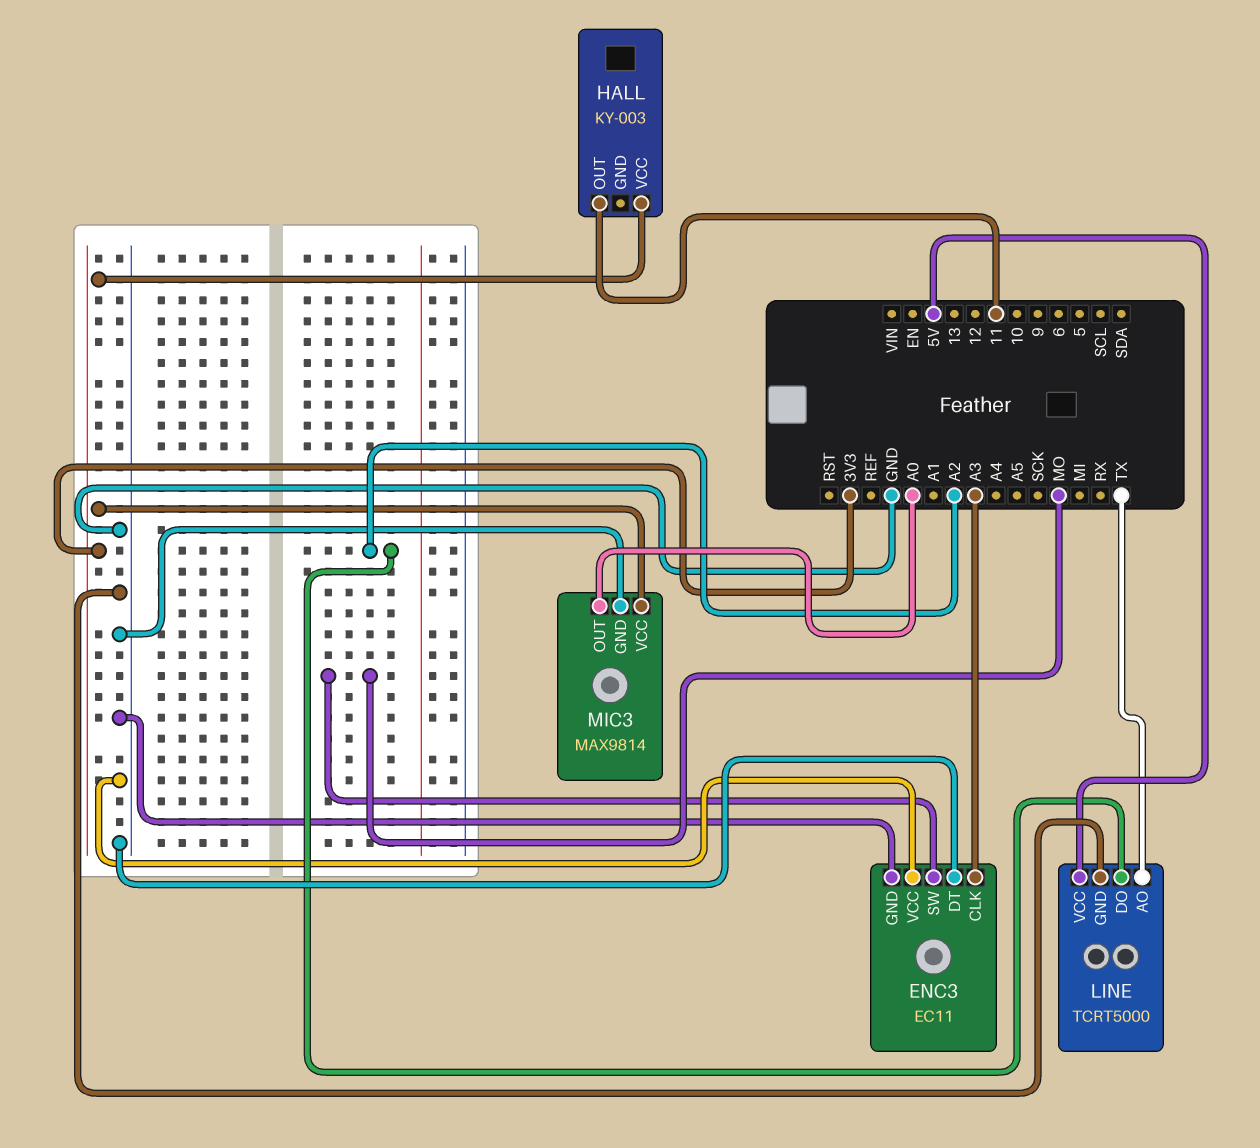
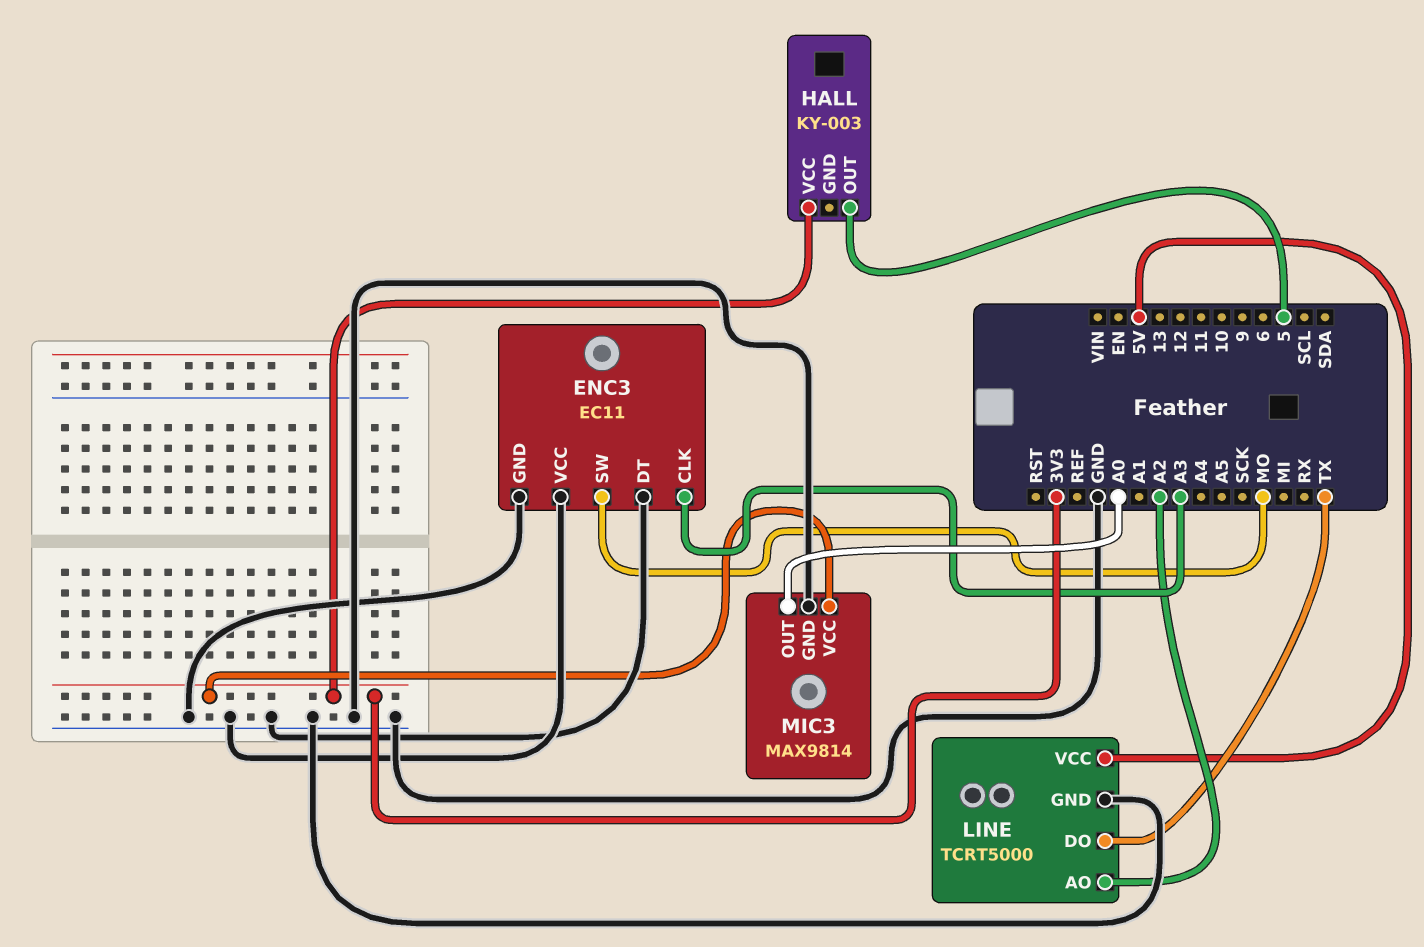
HALL pin OUT: 11 -> 5
LINE pin AO: TX -> A2
LINE pin DO: A2 -> TX

